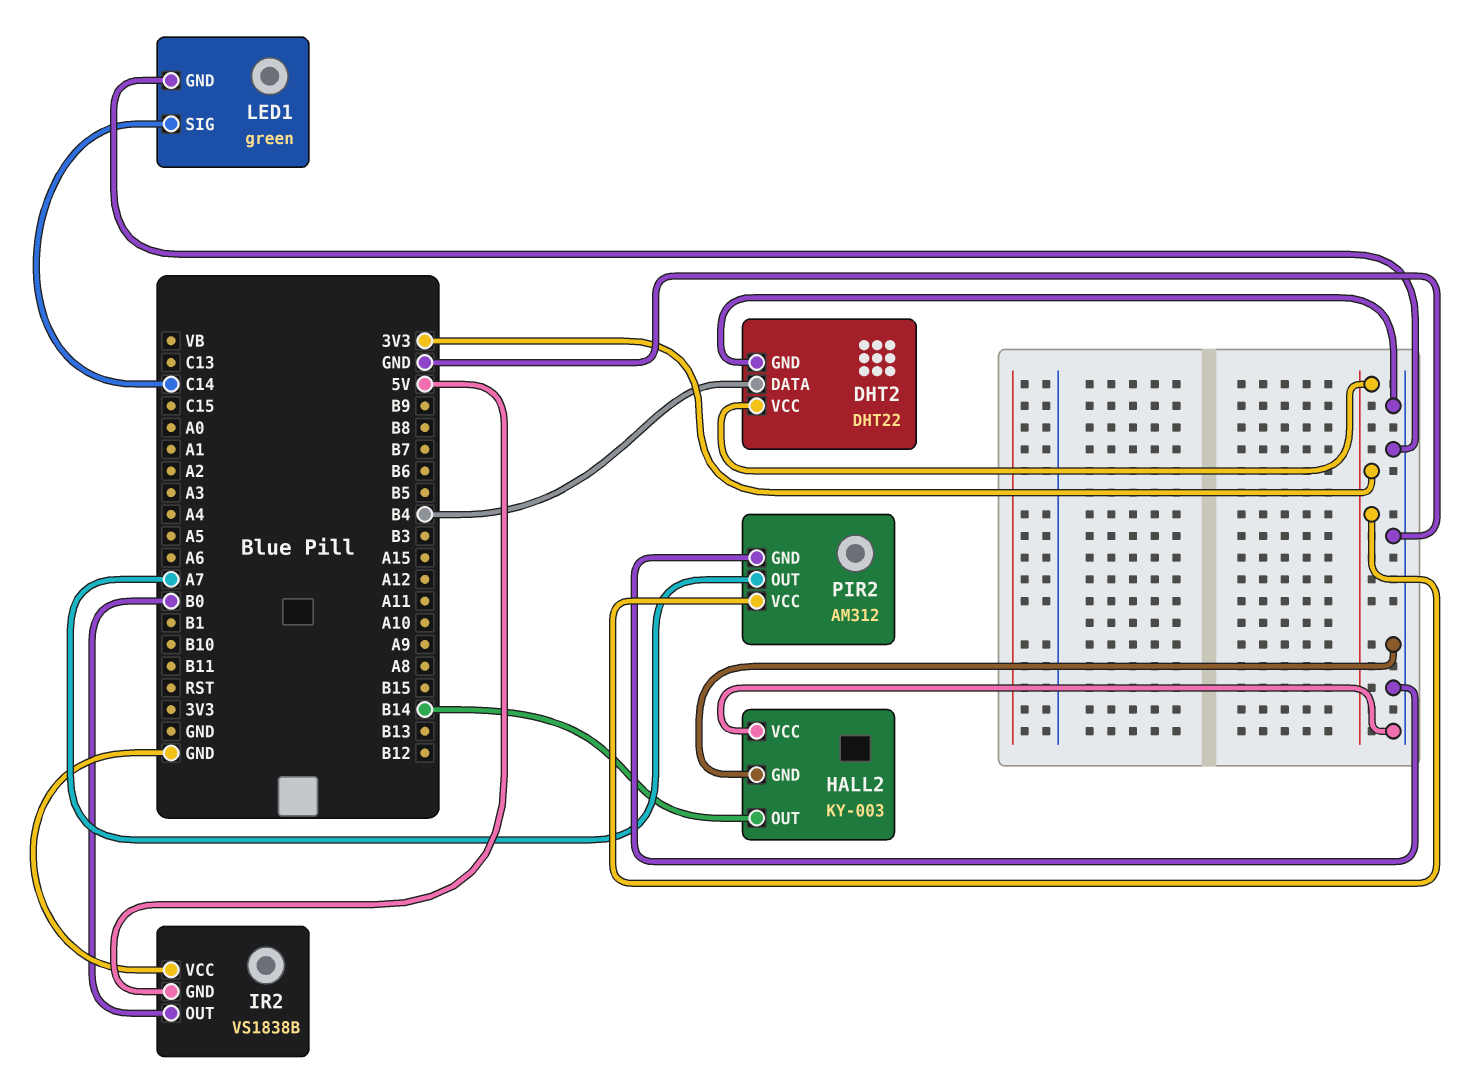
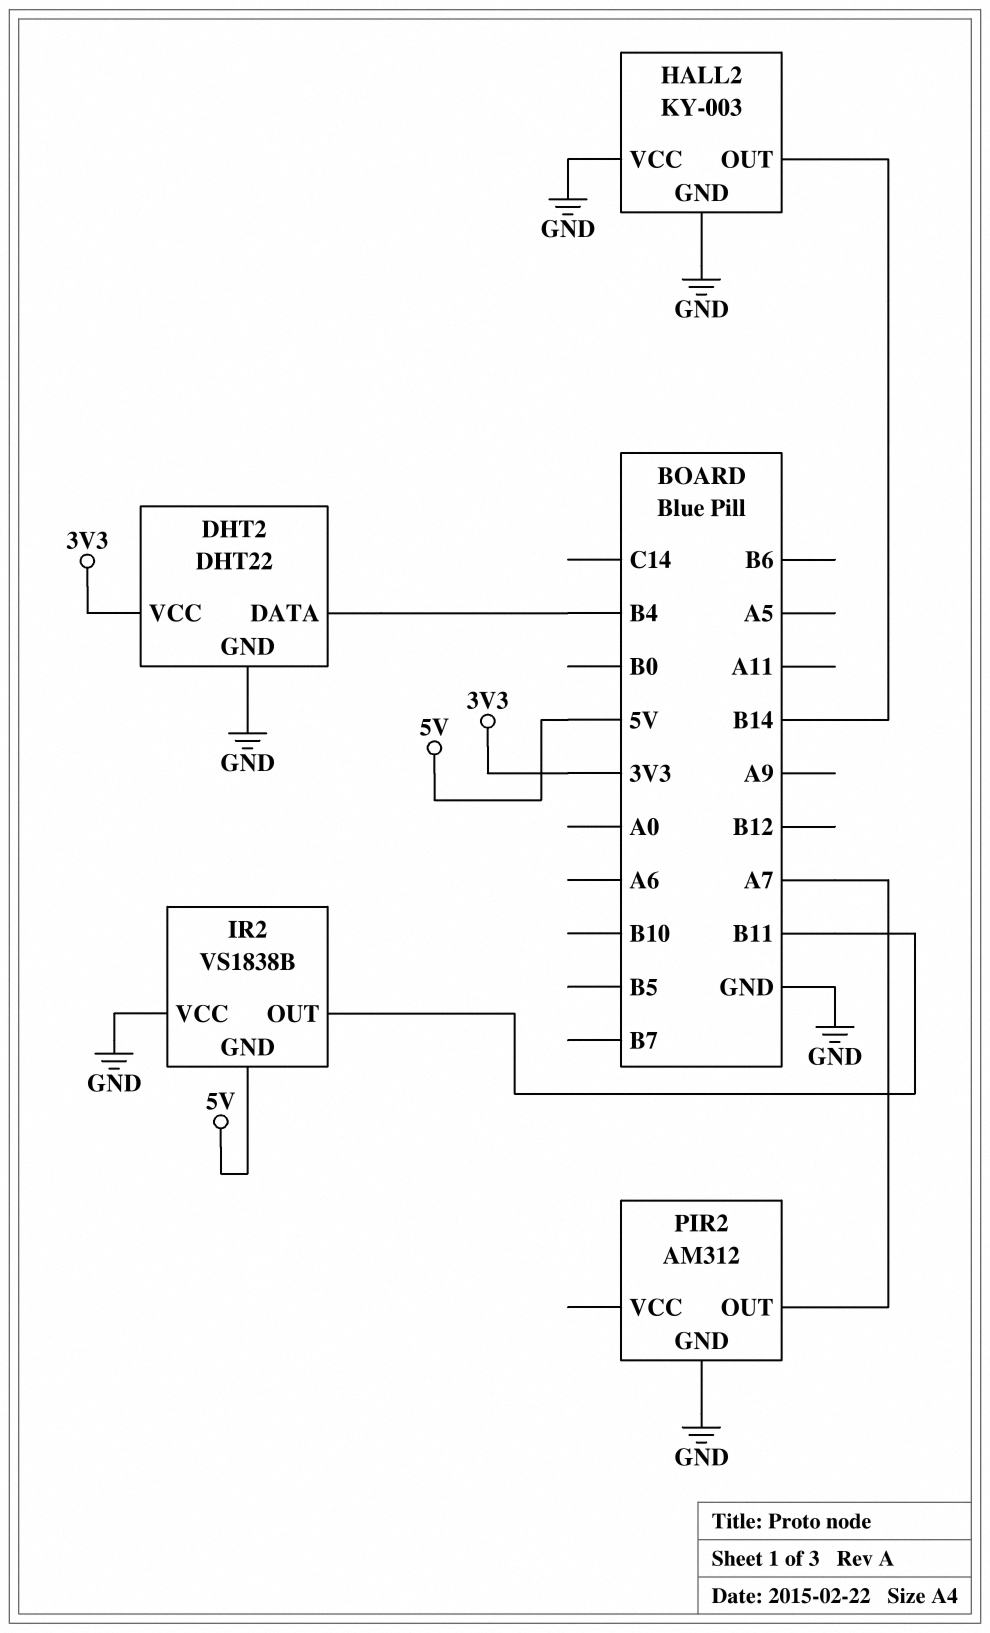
IR2 pin OUT: B0 -> B11
LED1: green -> none
LED1 pin GND: GND -> none
LED1 pin SIG: C14 -> none
PIR2 pin VCC: 3V3 -> none

